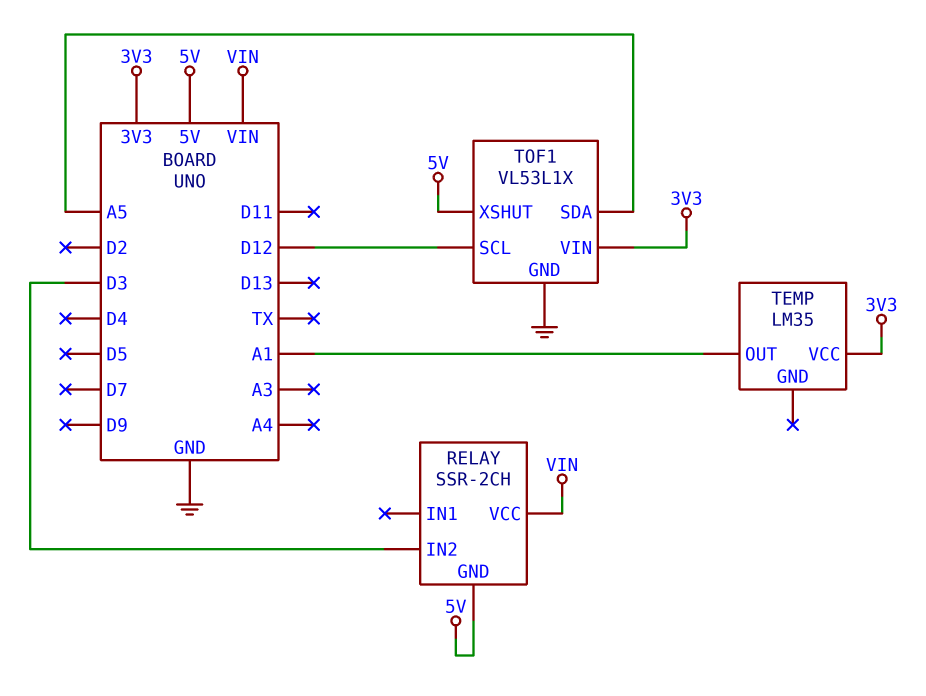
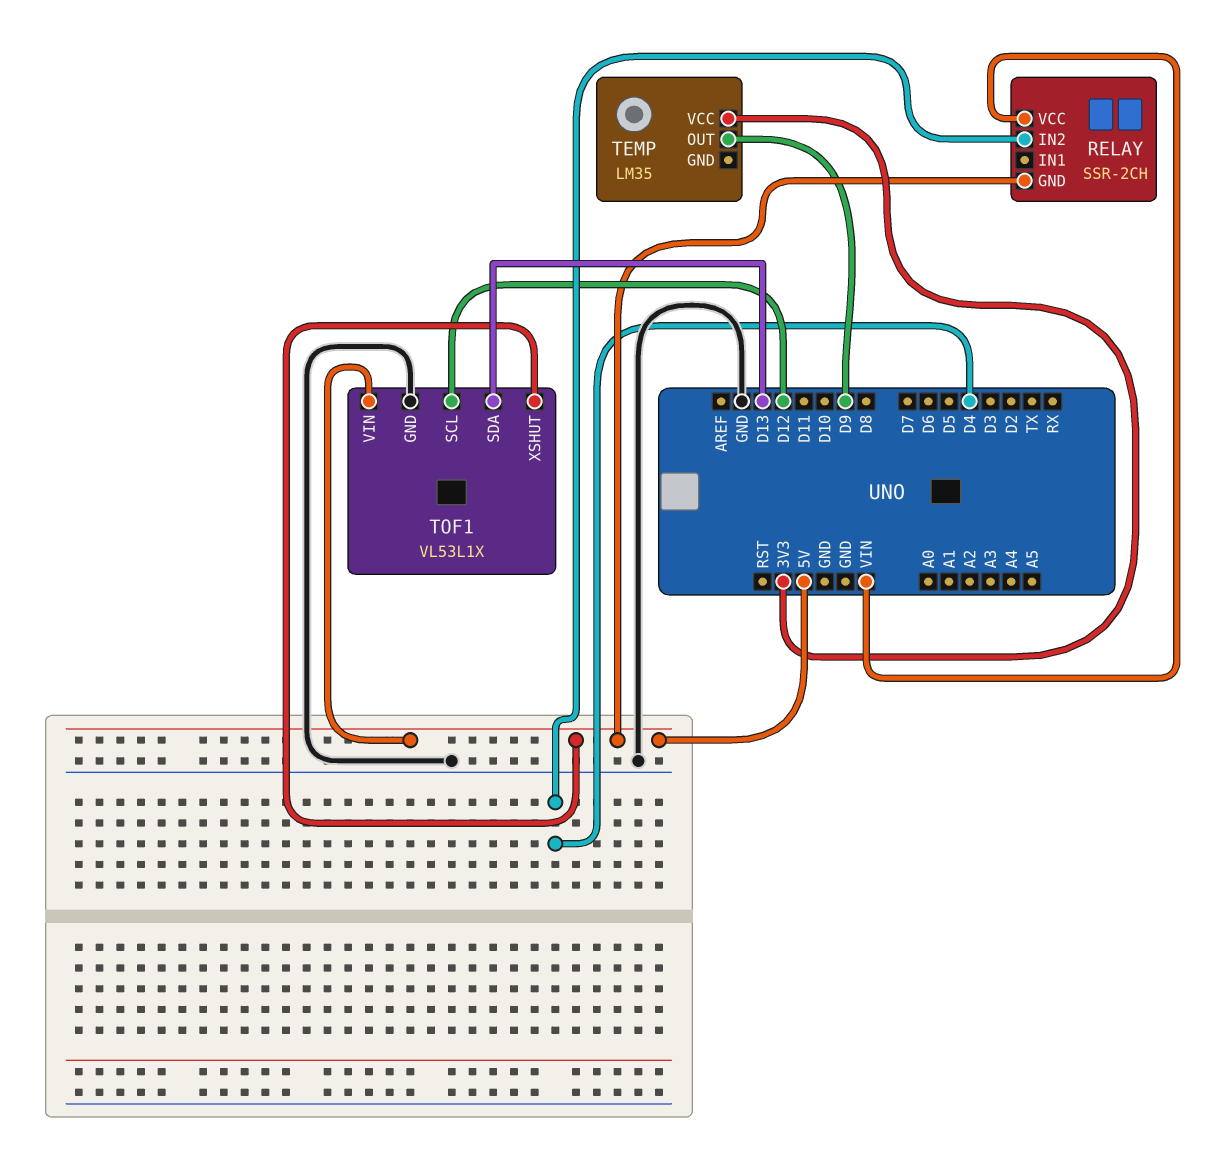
RELAY pin IN2: D3 -> D4
TEMP pin OUT: A1 -> D9
TOF1 pin SDA: A5 -> D13
TOF1 pin VIN: 3V3 -> 5V

